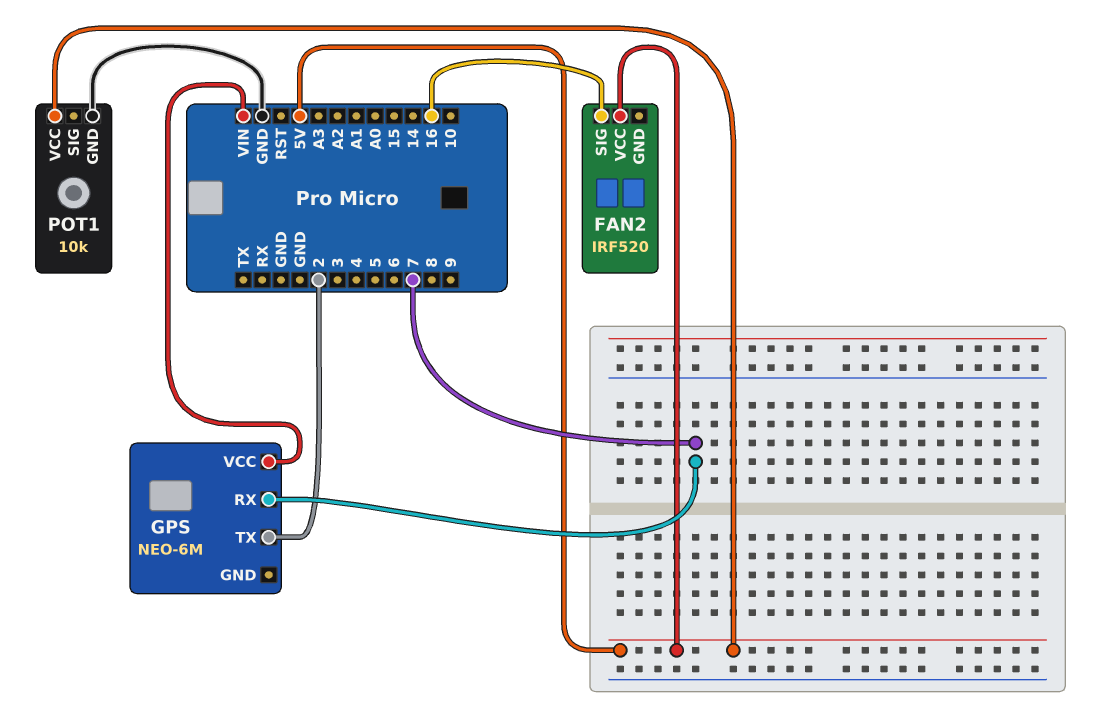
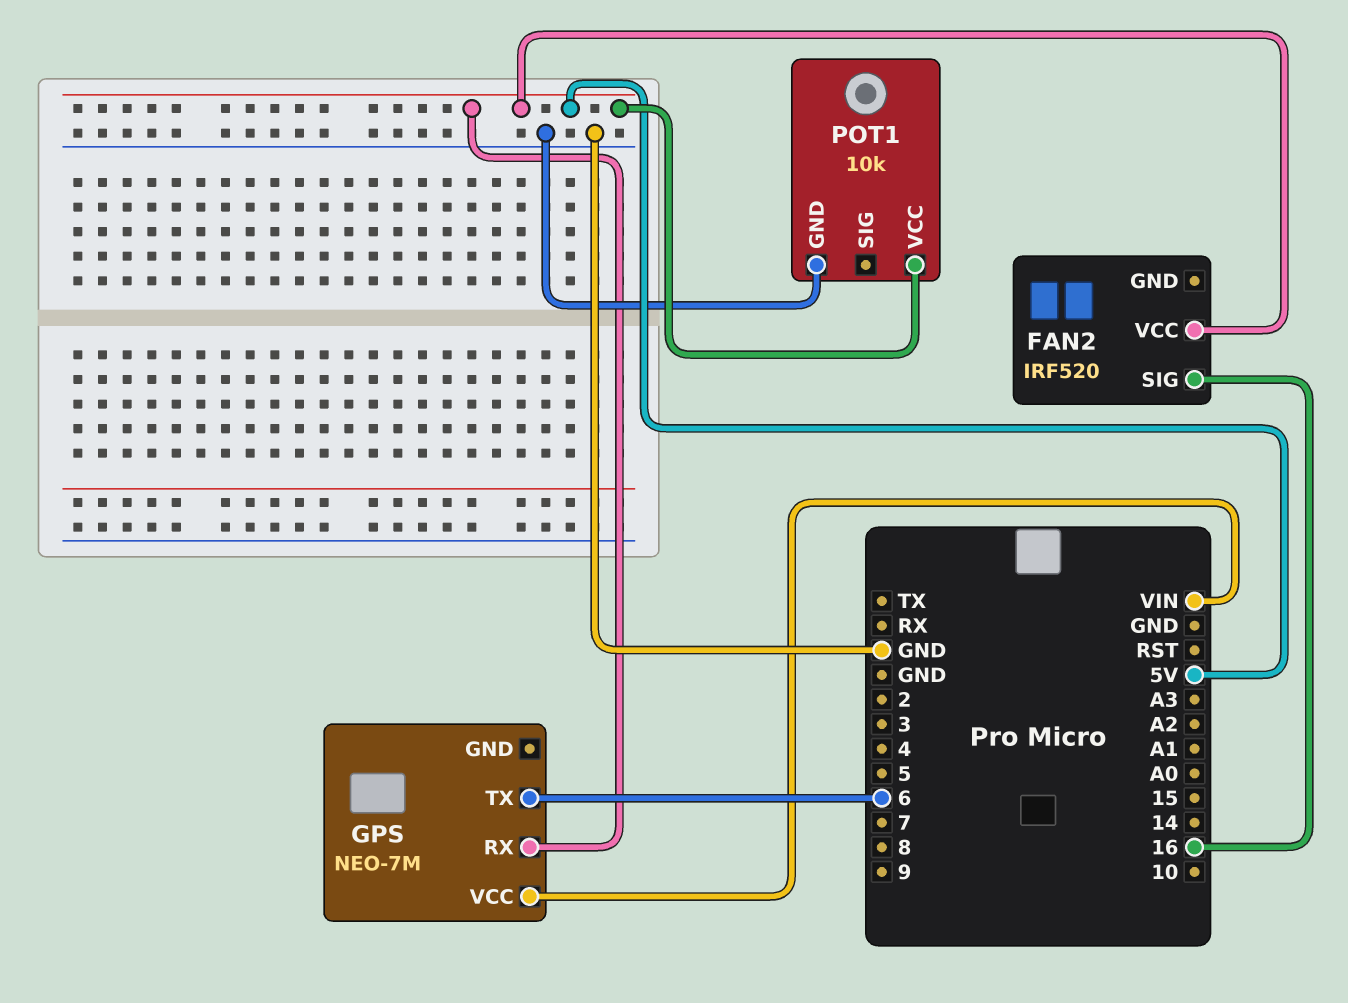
GPS: NEO-6M -> NEO-7M
GPS pin RX: 7 -> 5V
GPS pin TX: 2 -> 6

